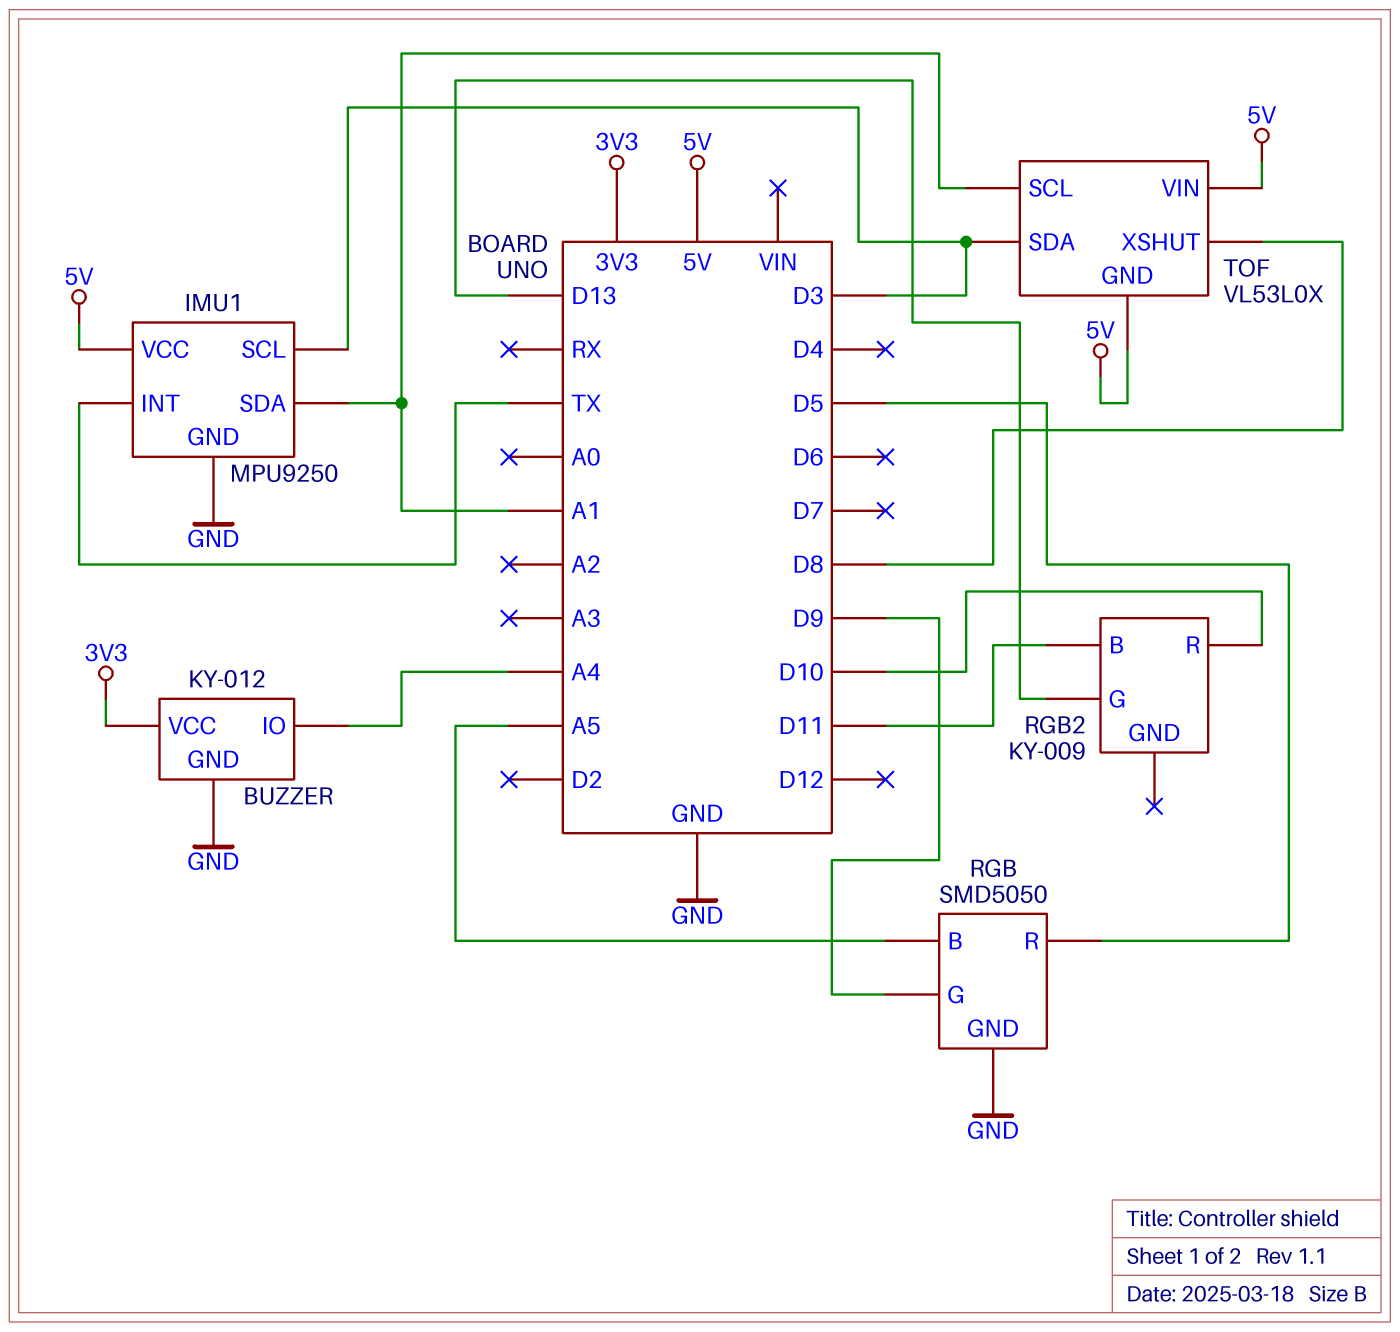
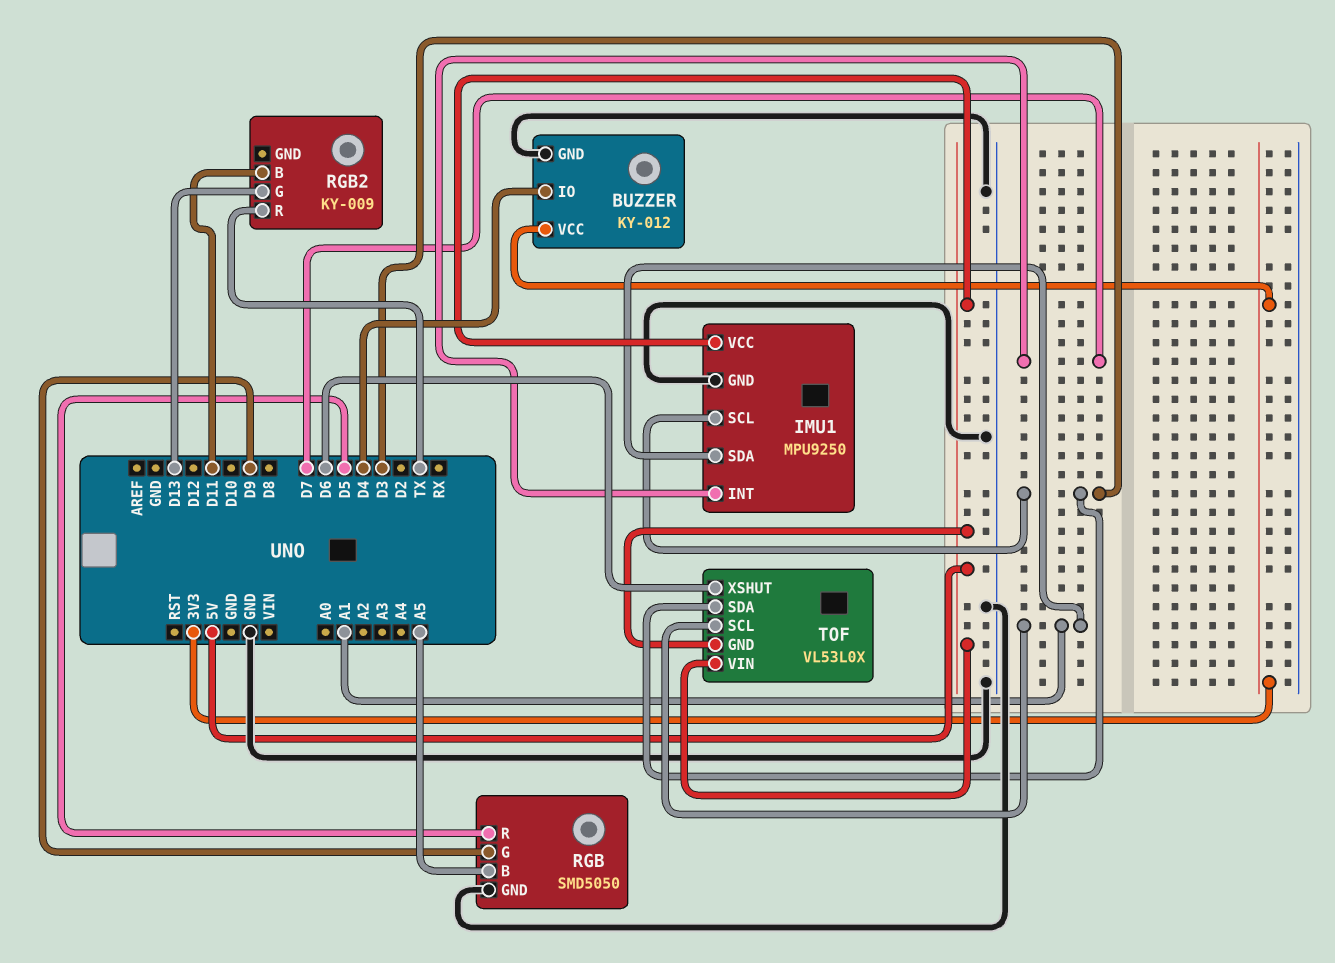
BUZZER pin IO: A4 -> D4
IMU1 pin INT: TX -> D7
RGB2 pin R: D10 -> TX
TOF pin XSHUT: D8 -> D6

